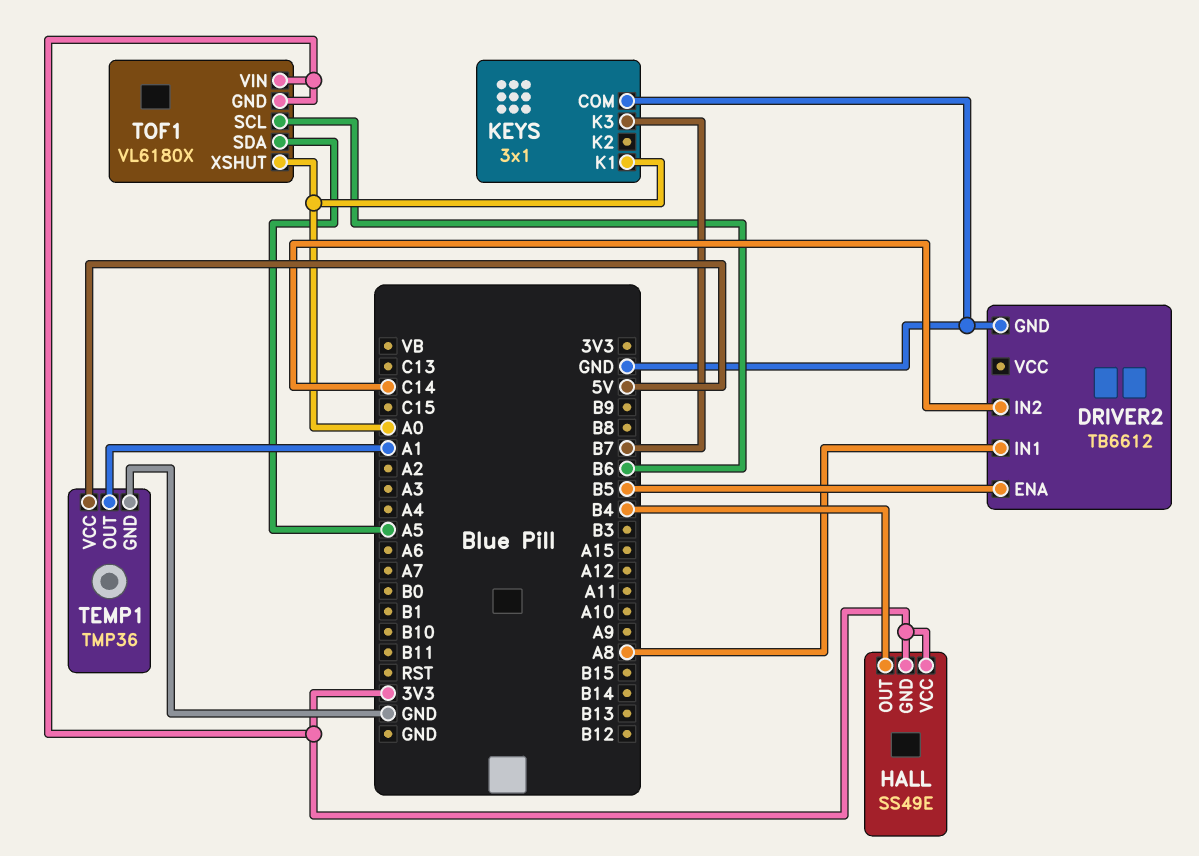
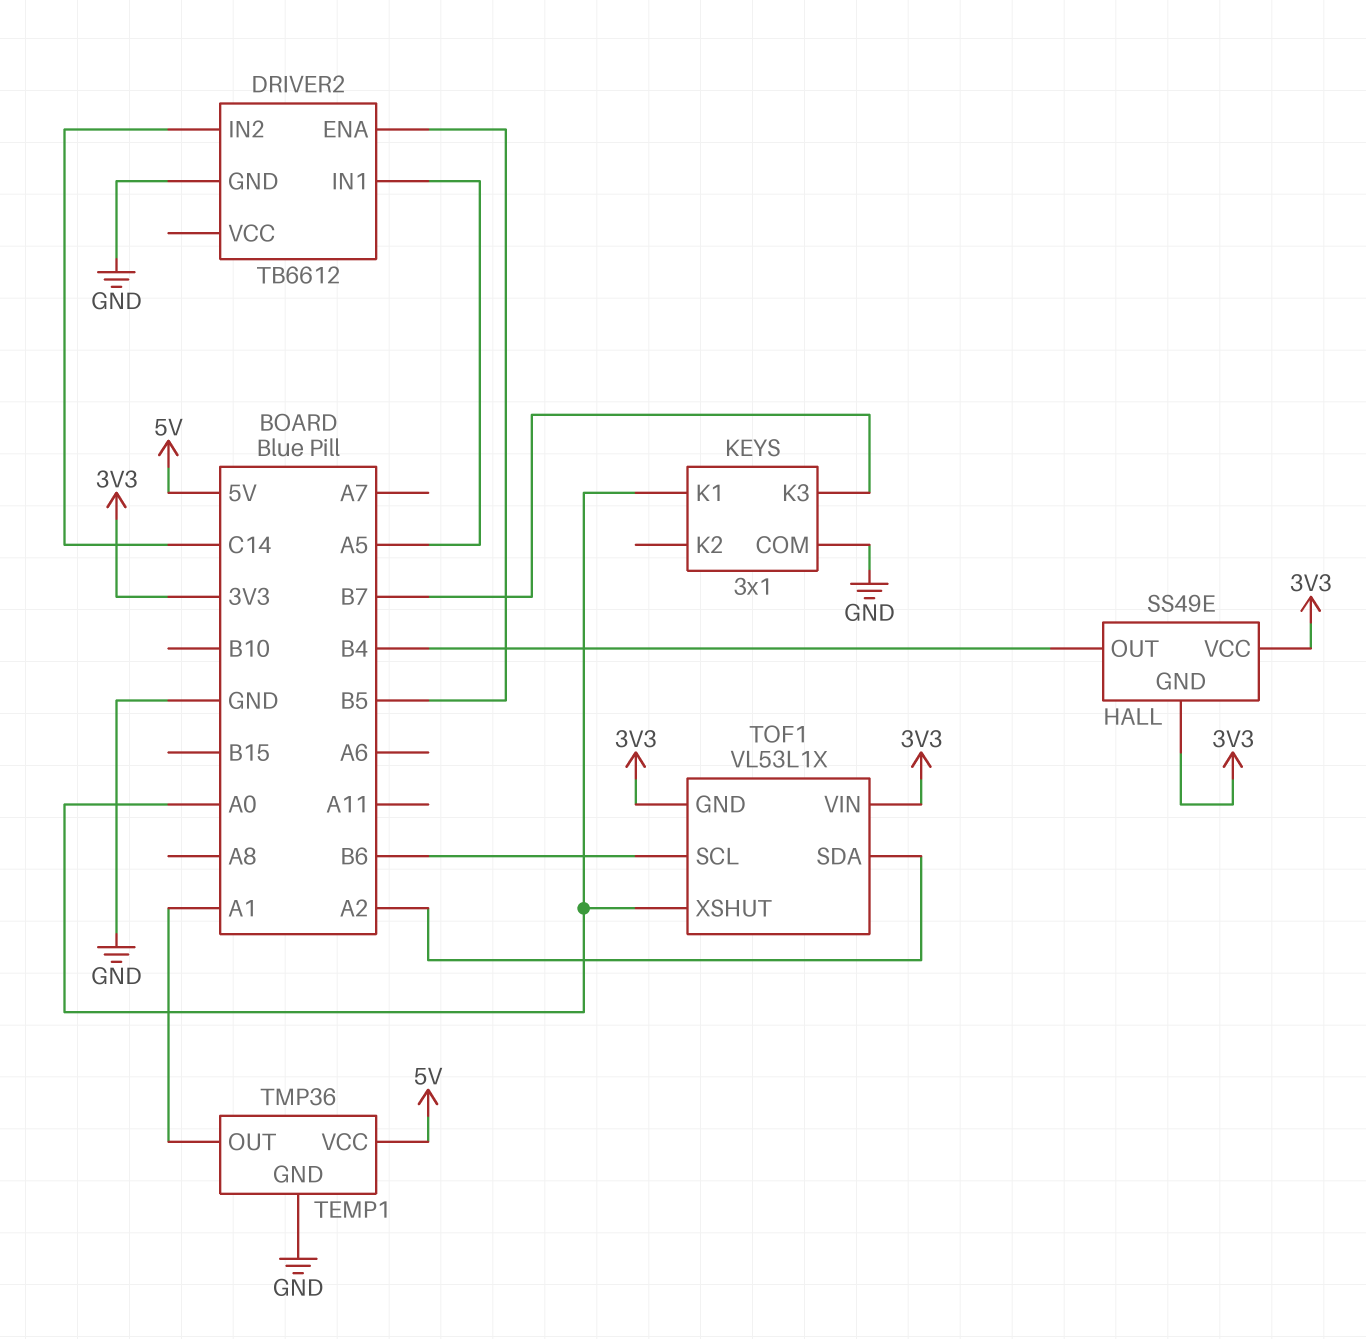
DRIVER2 pin IN1: A8 -> A5
TOF1: VL6180X -> VL53L1X
TOF1 pin SDA: A5 -> A2

